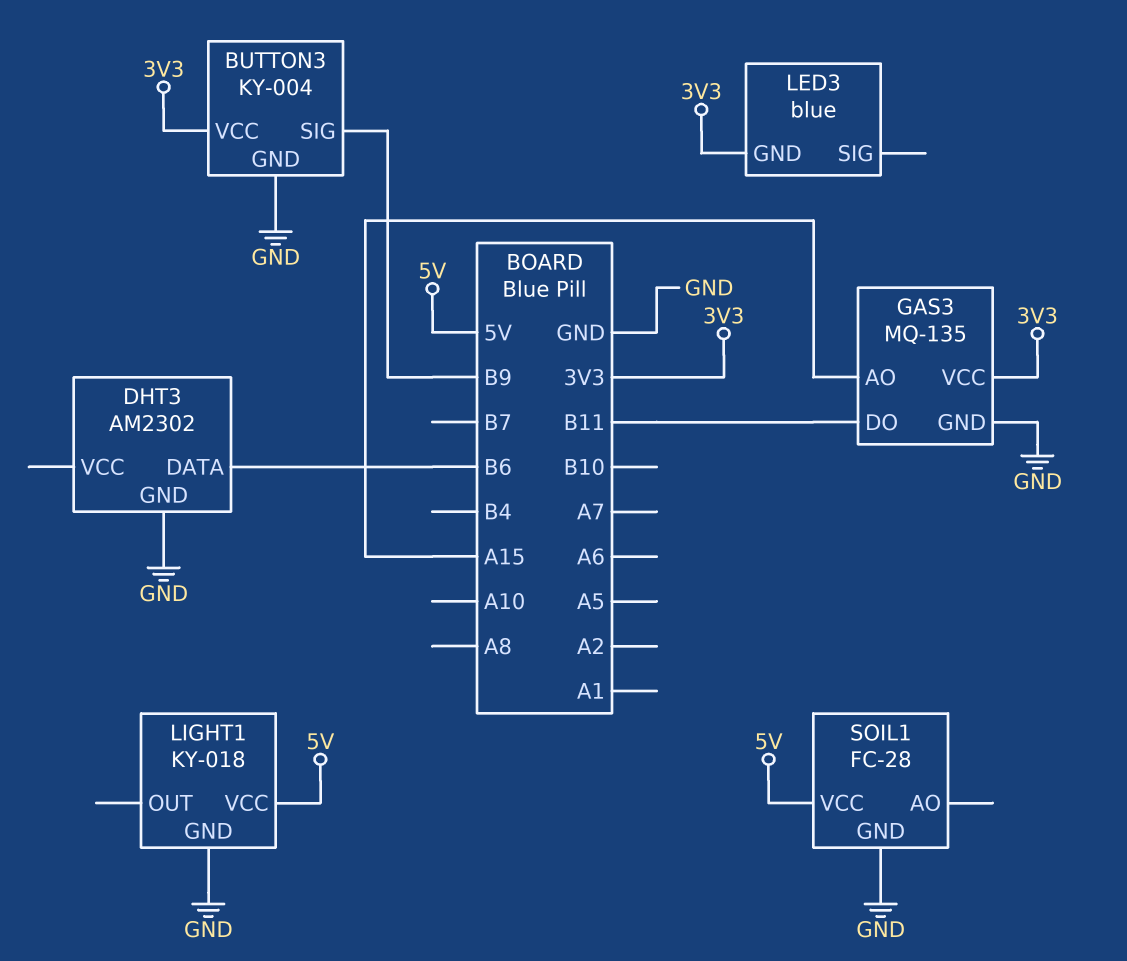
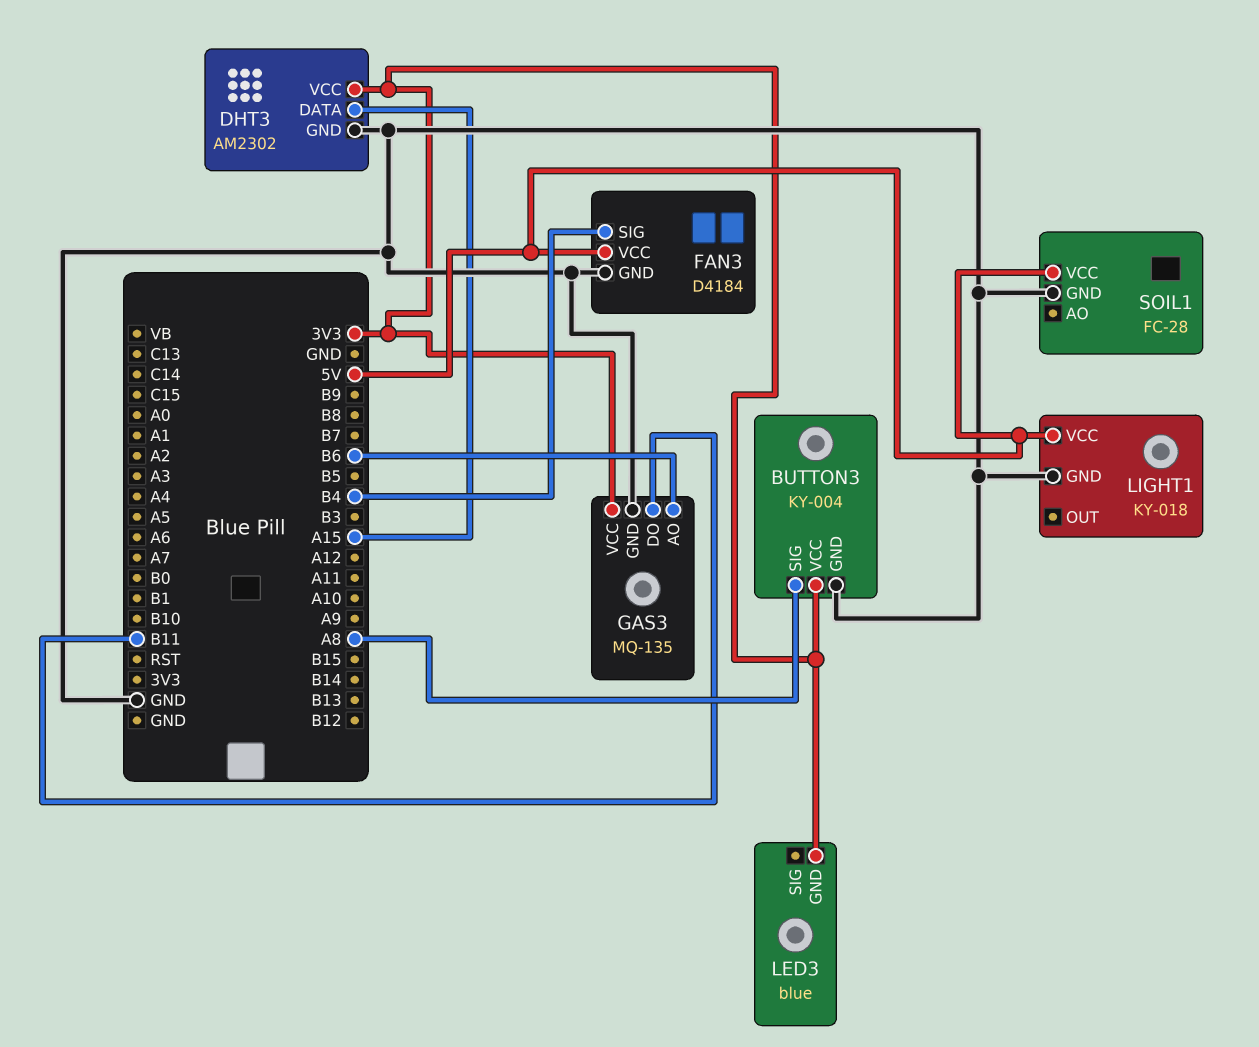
BUTTON3 pin SIG: B9 -> A8
DHT3 pin DATA: B6 -> A15
DHT3 pin VCC: none -> 3V3
FAN3: none -> D4184
FAN3 pin GND: none -> GND
FAN3 pin SIG: none -> B4
FAN3 pin VCC: none -> 5V
GAS3 pin AO: A15 -> B6

